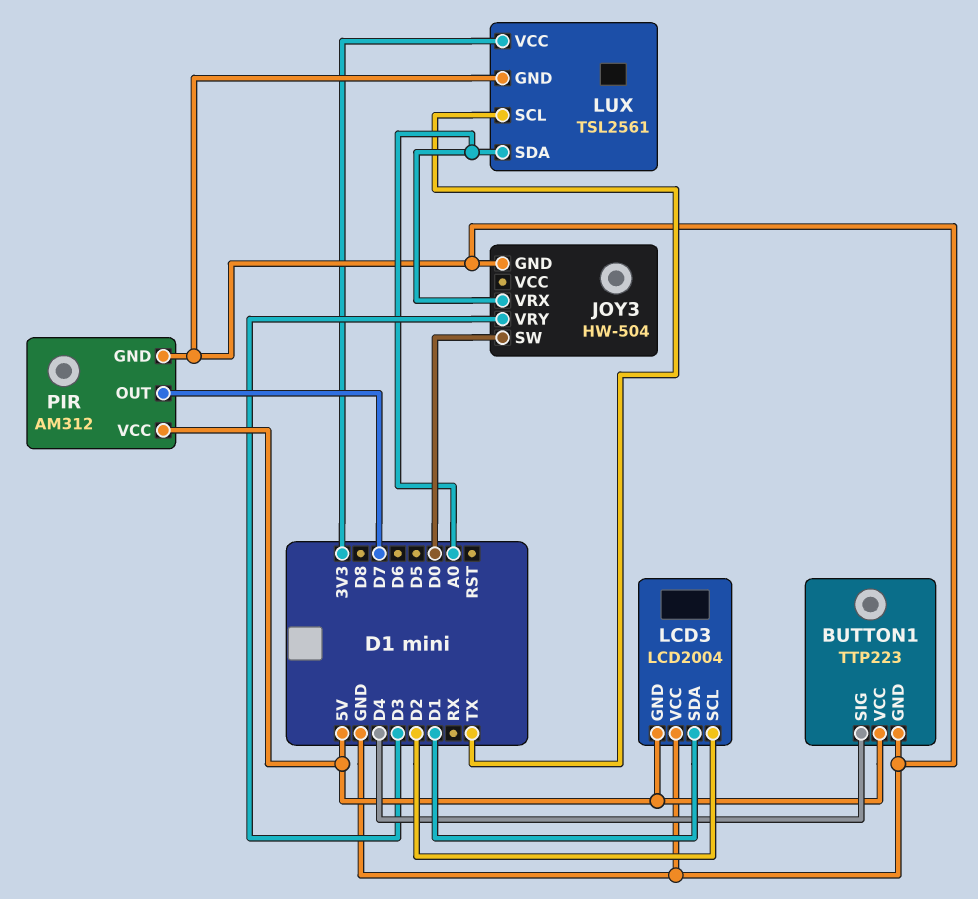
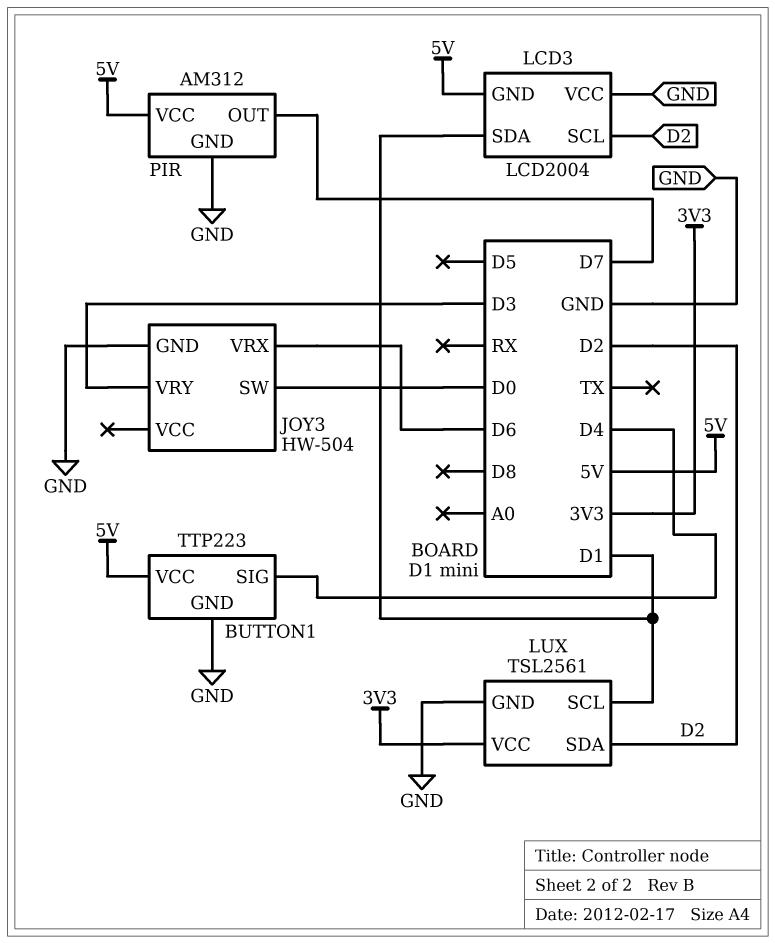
JOY3 pin VRX: A0 -> D6
LUX pin SCL: TX -> D1
LUX pin SDA: A0 -> D2

